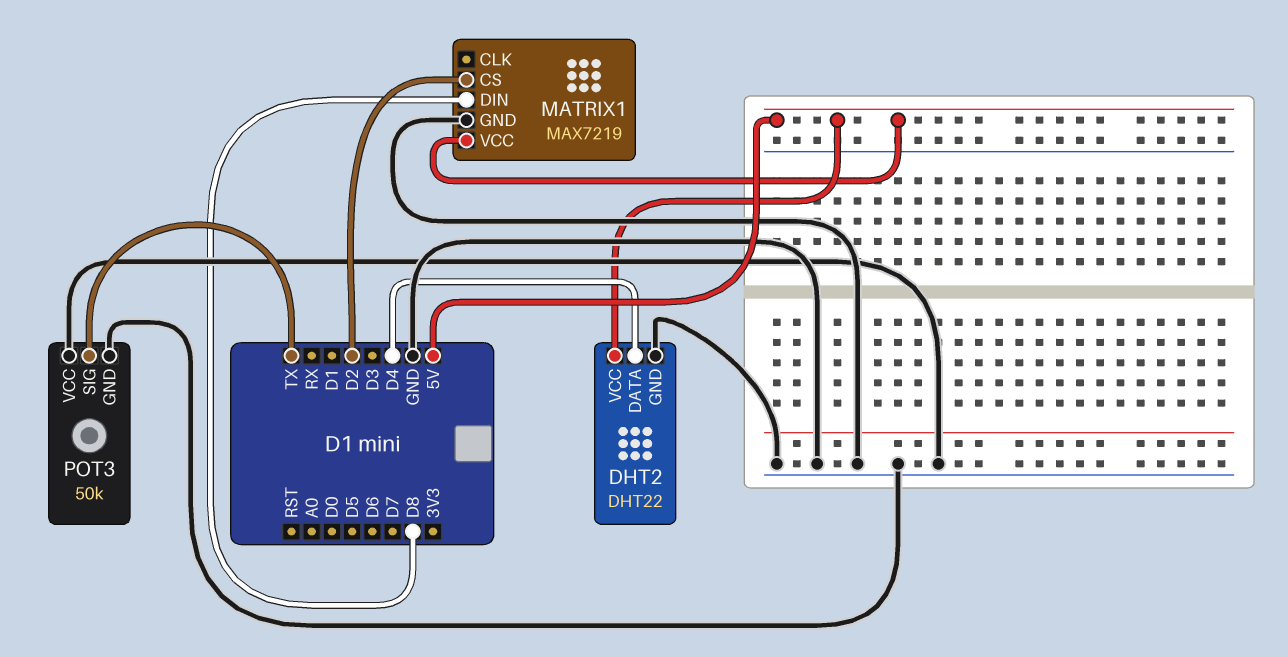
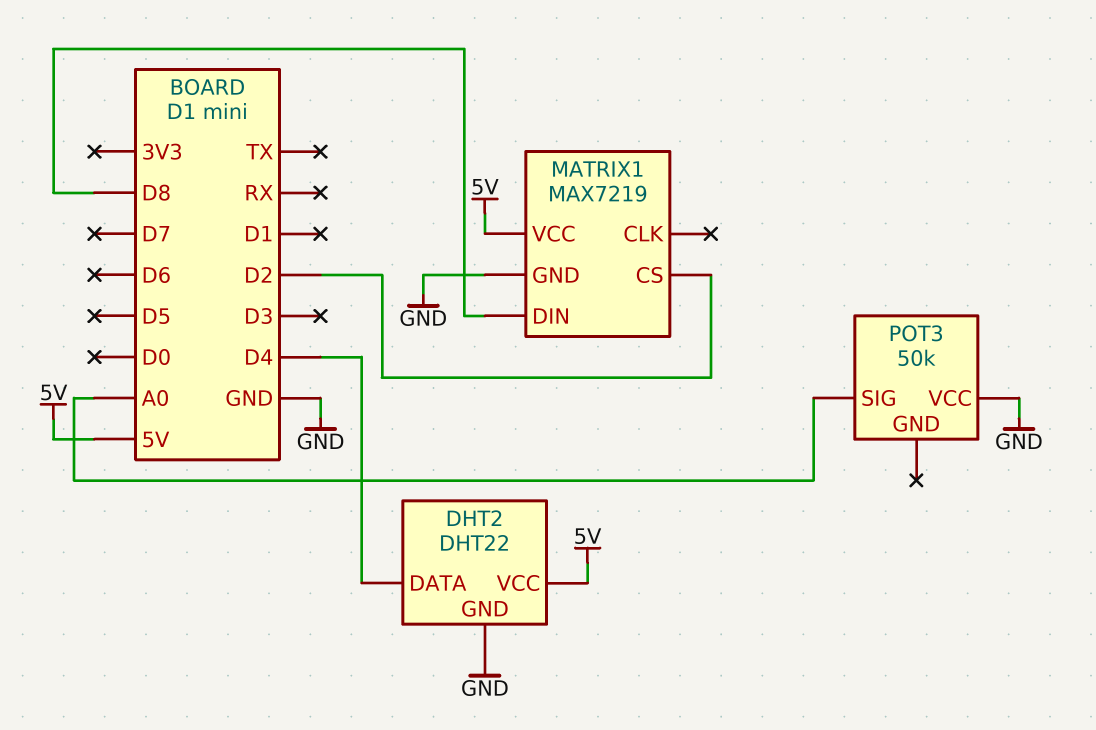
POT3 pin GND: GND -> none
POT3 pin SIG: TX -> A0

